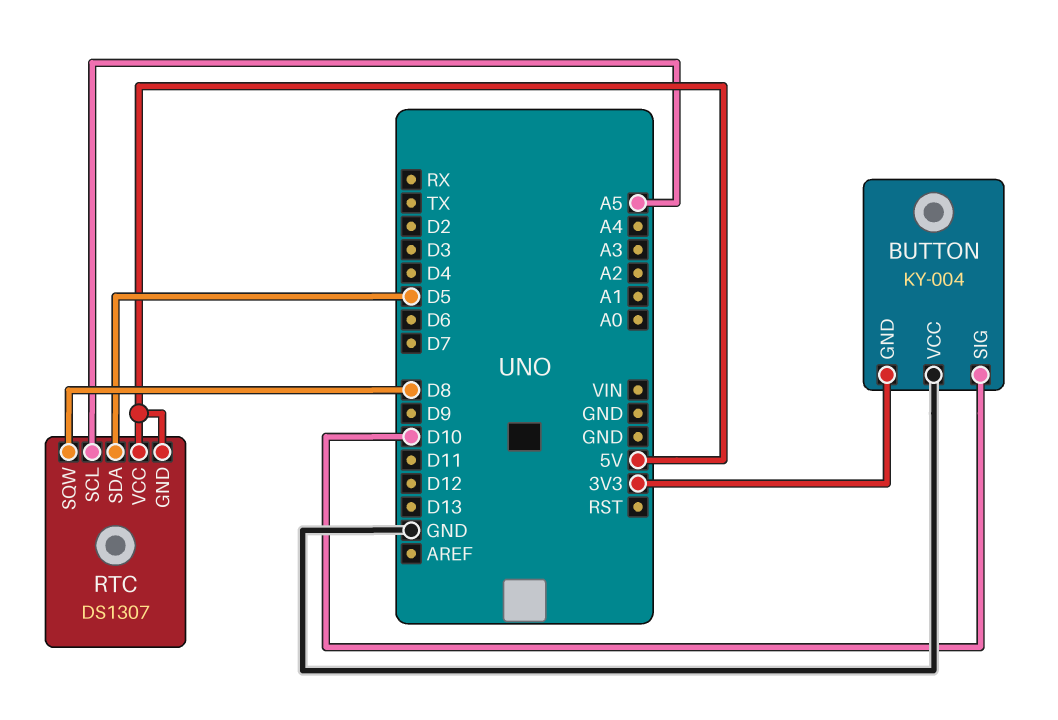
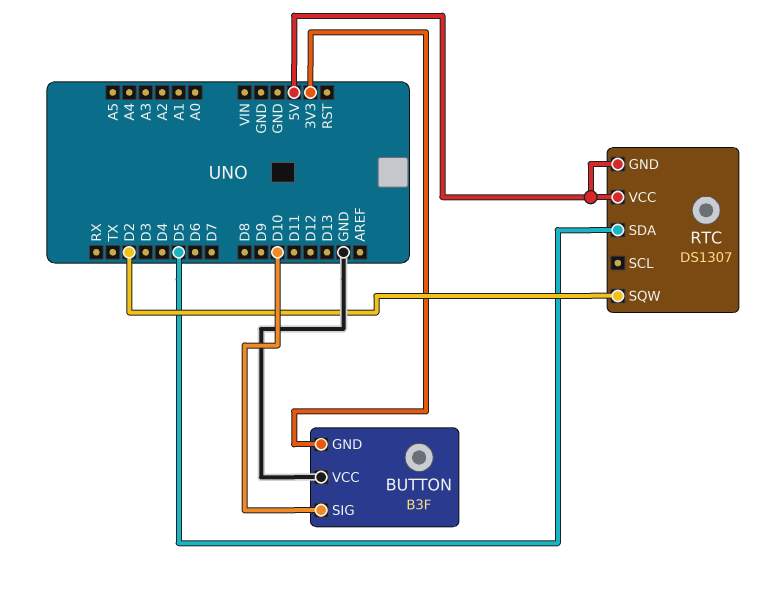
BUTTON: KY-004 -> B3F
RTC pin SCL: A5 -> none
RTC pin SQW: D8 -> D2

